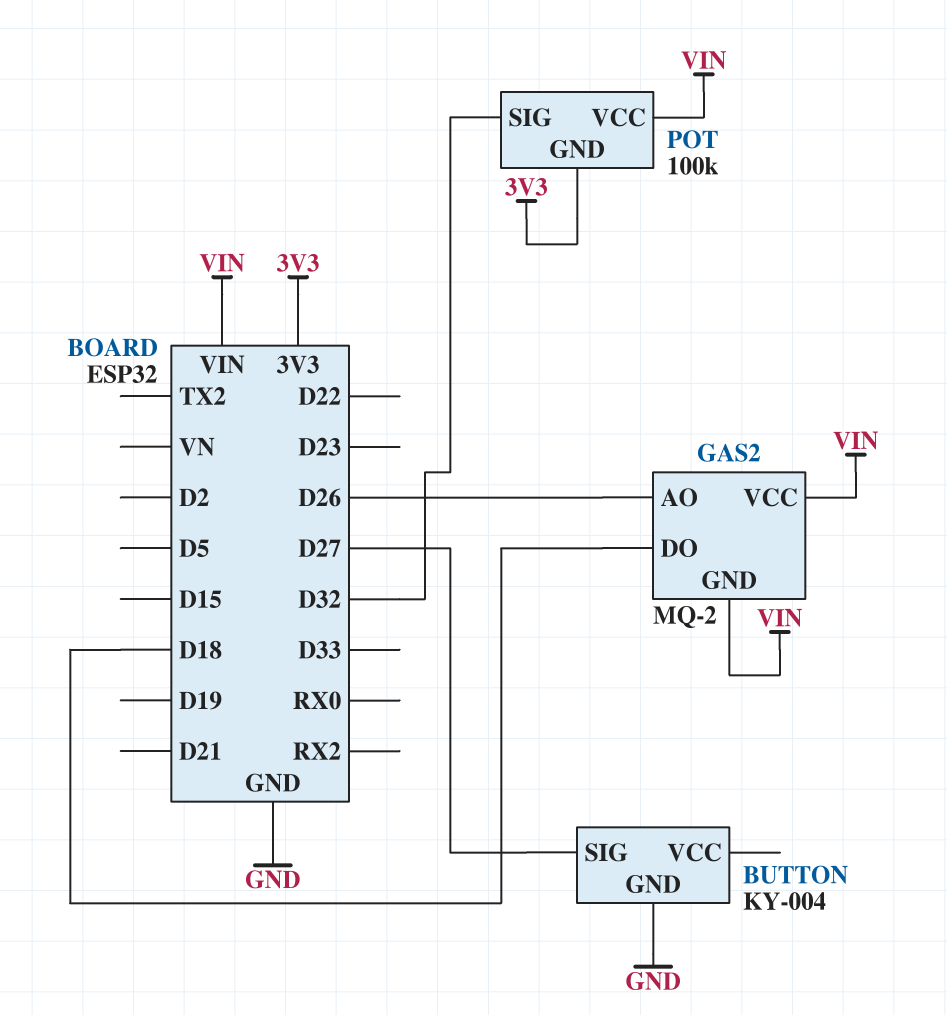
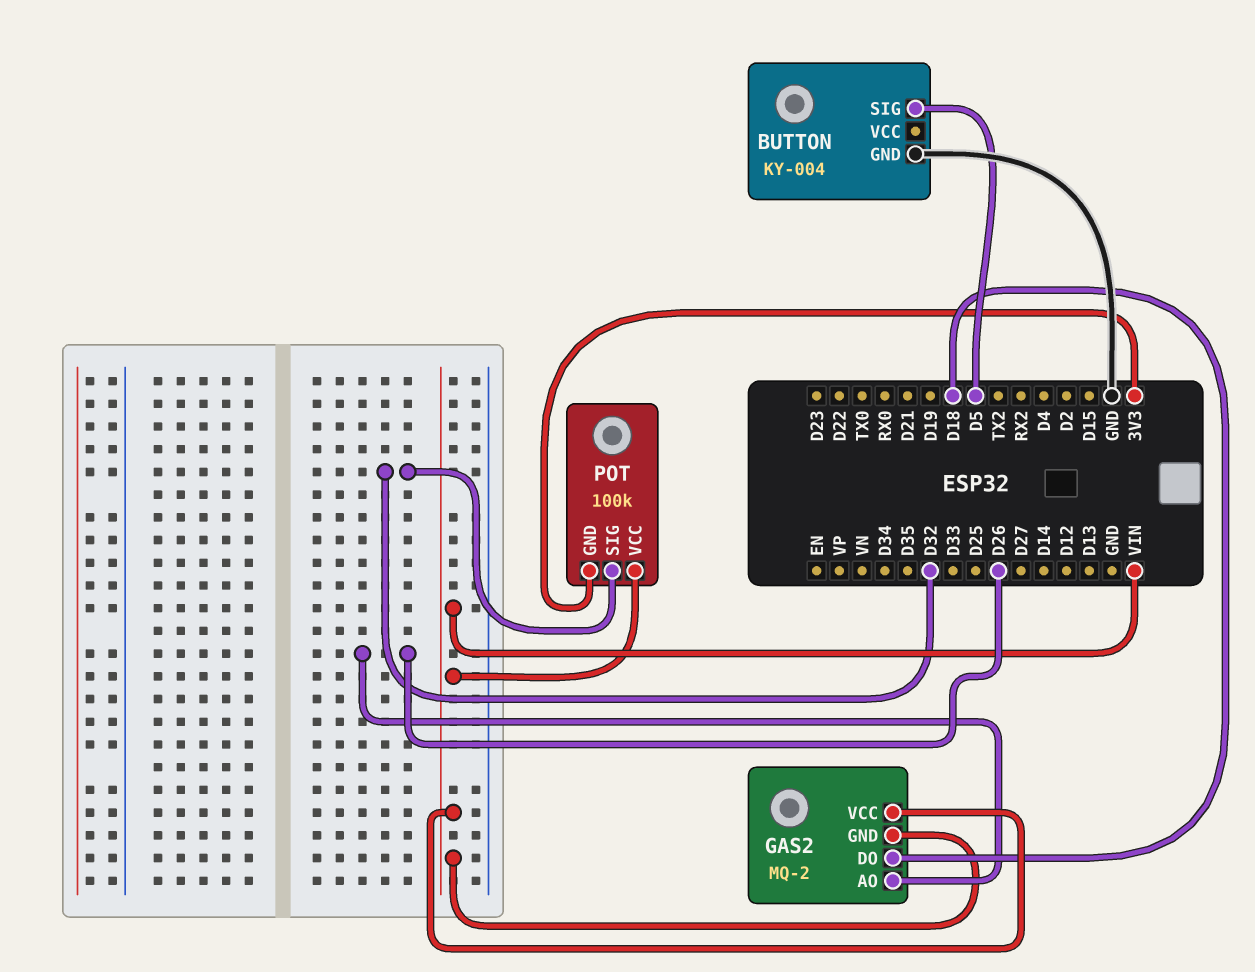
BUTTON pin SIG: D27 -> D5

